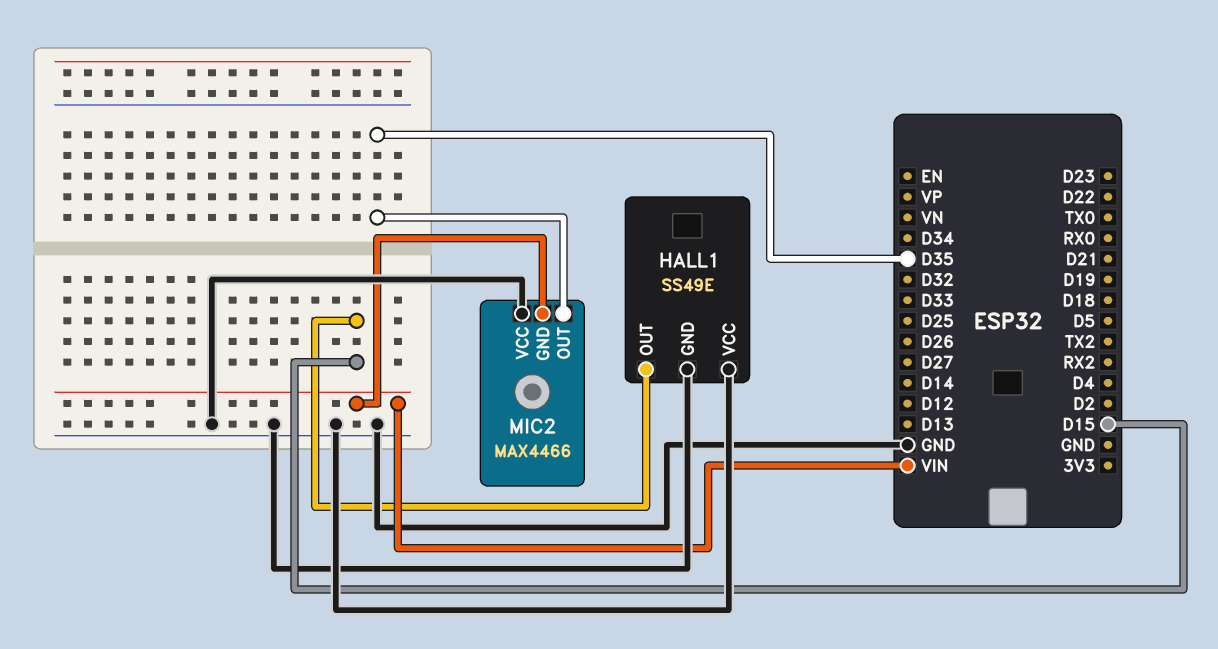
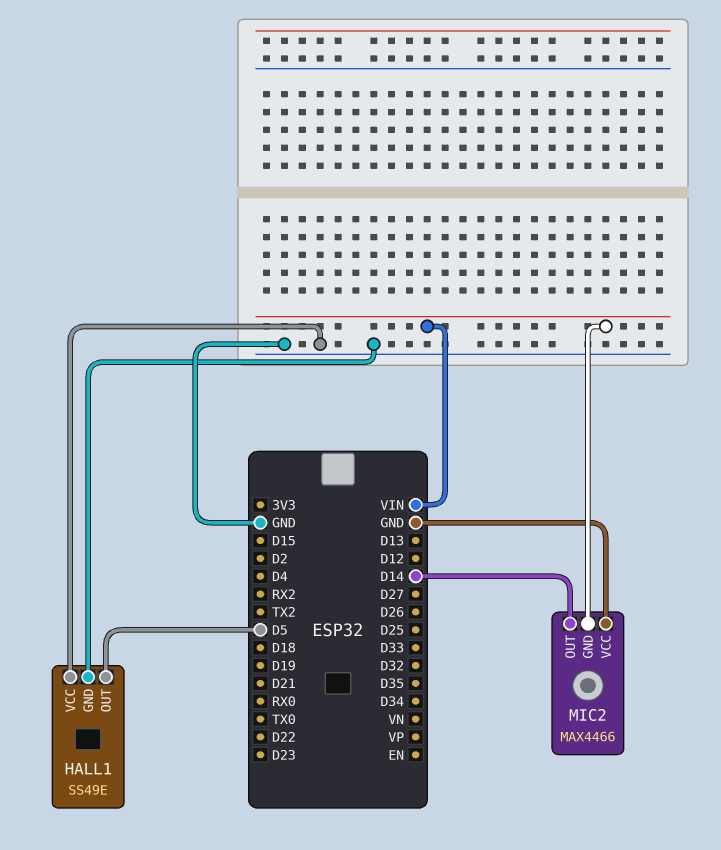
HALL1 pin OUT: D15 -> D5
MIC2 pin OUT: D35 -> D14

